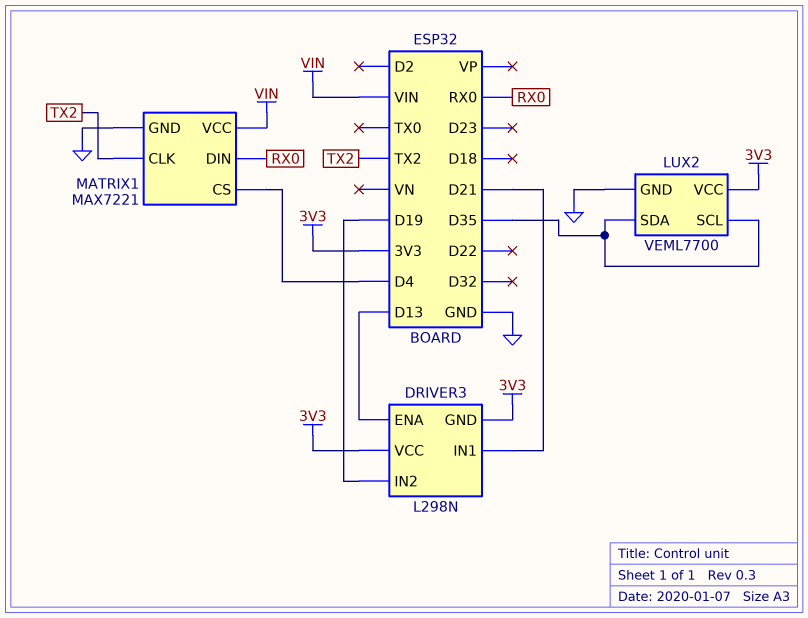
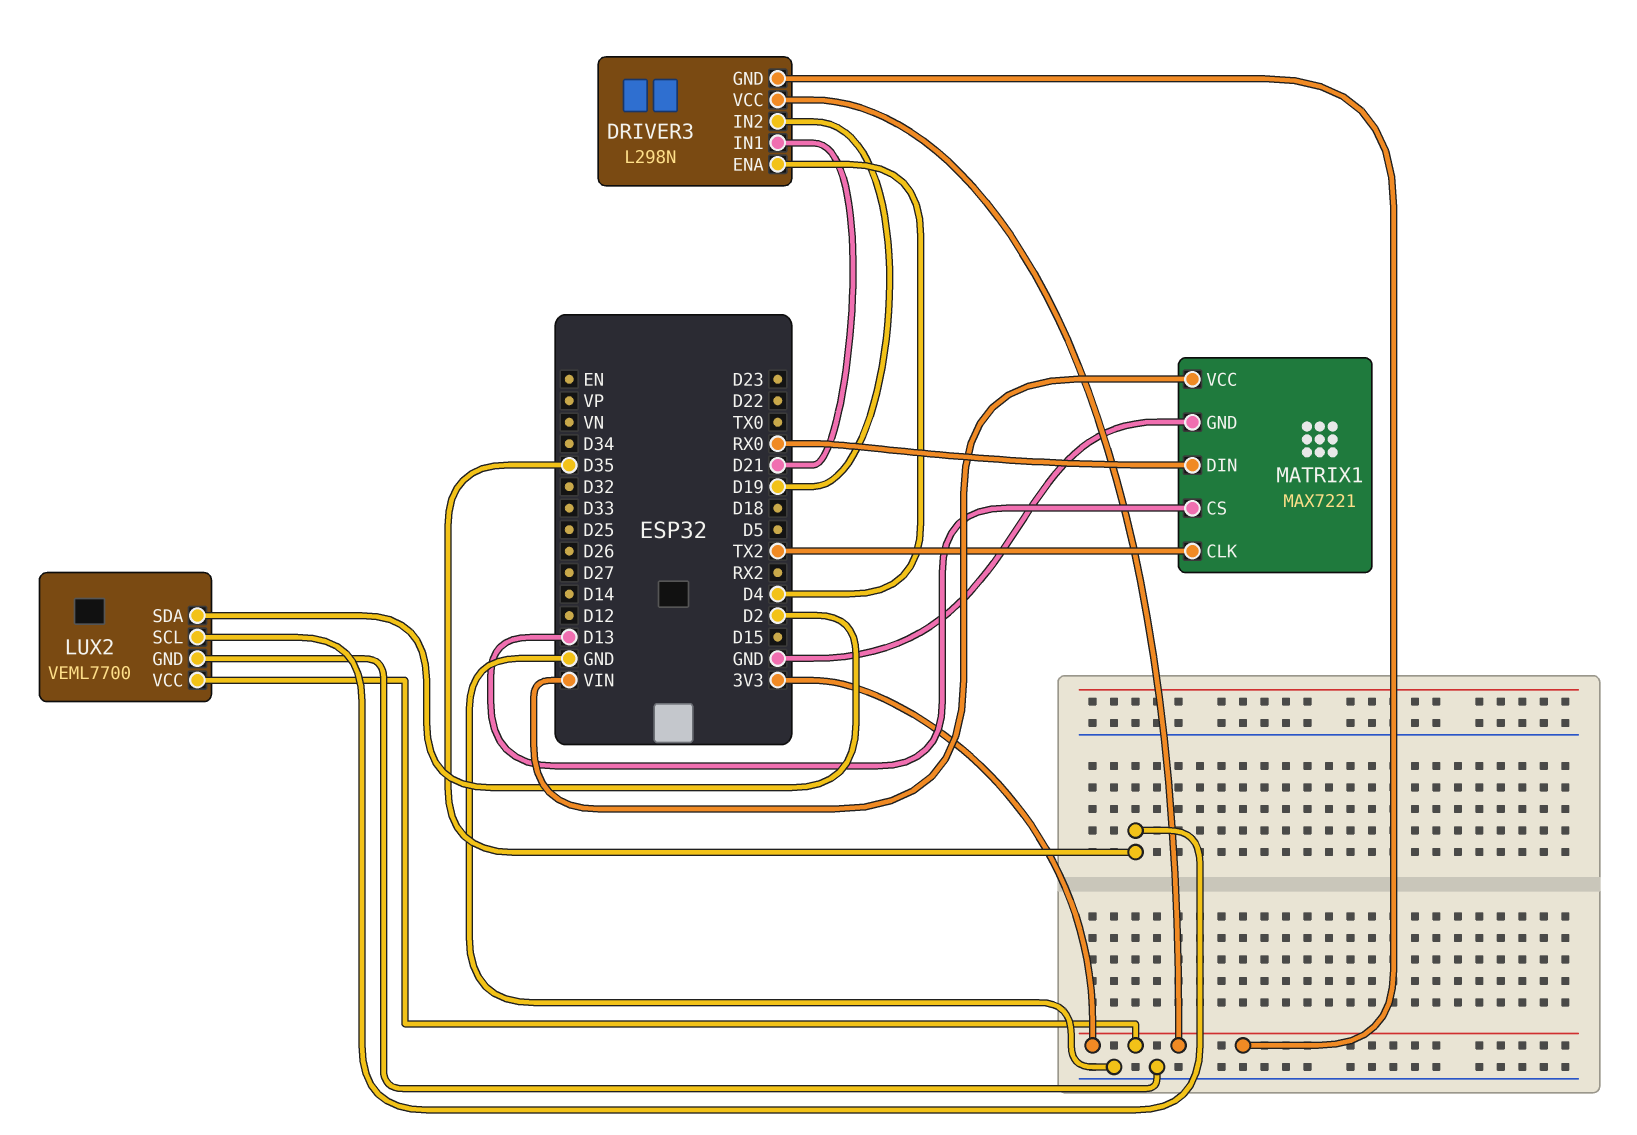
DRIVER3 pin ENA: D13 -> D4
LUX2 pin SDA: D35 -> D2
MATRIX1 pin CS: D4 -> D13

